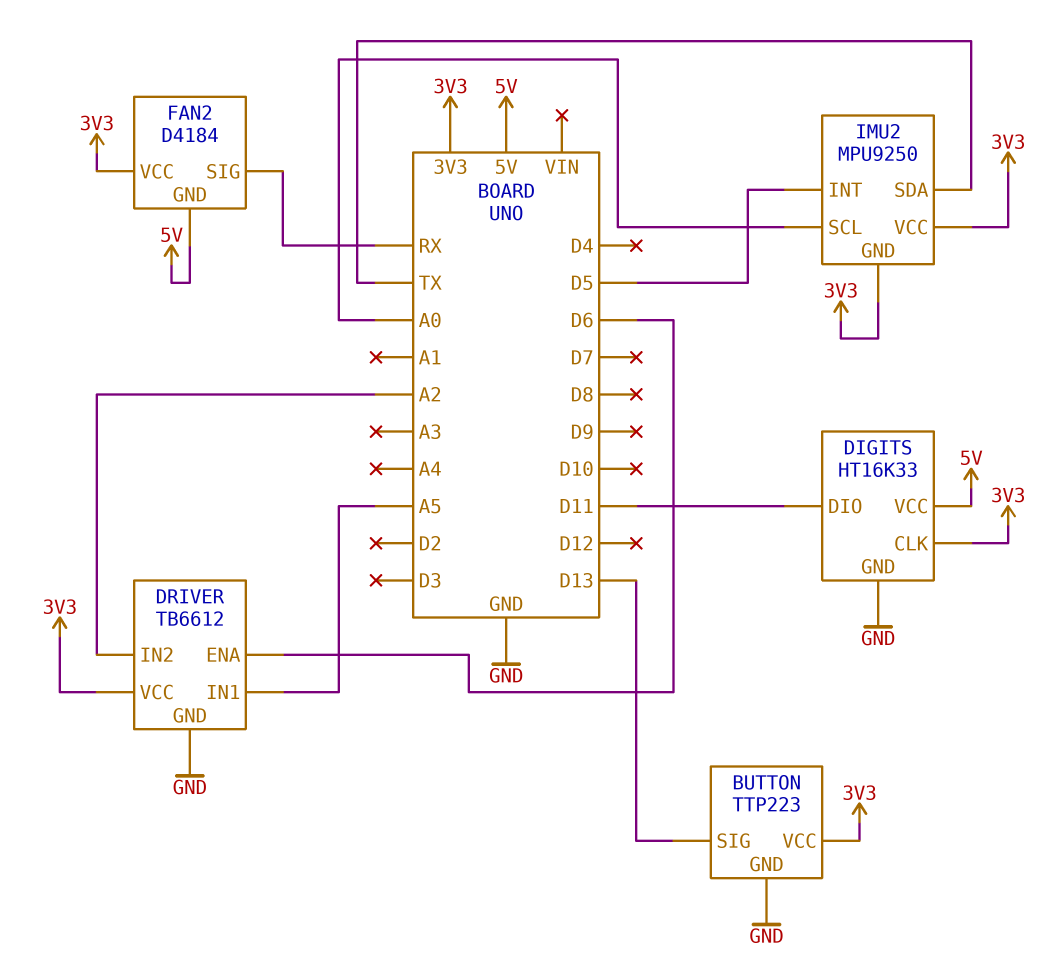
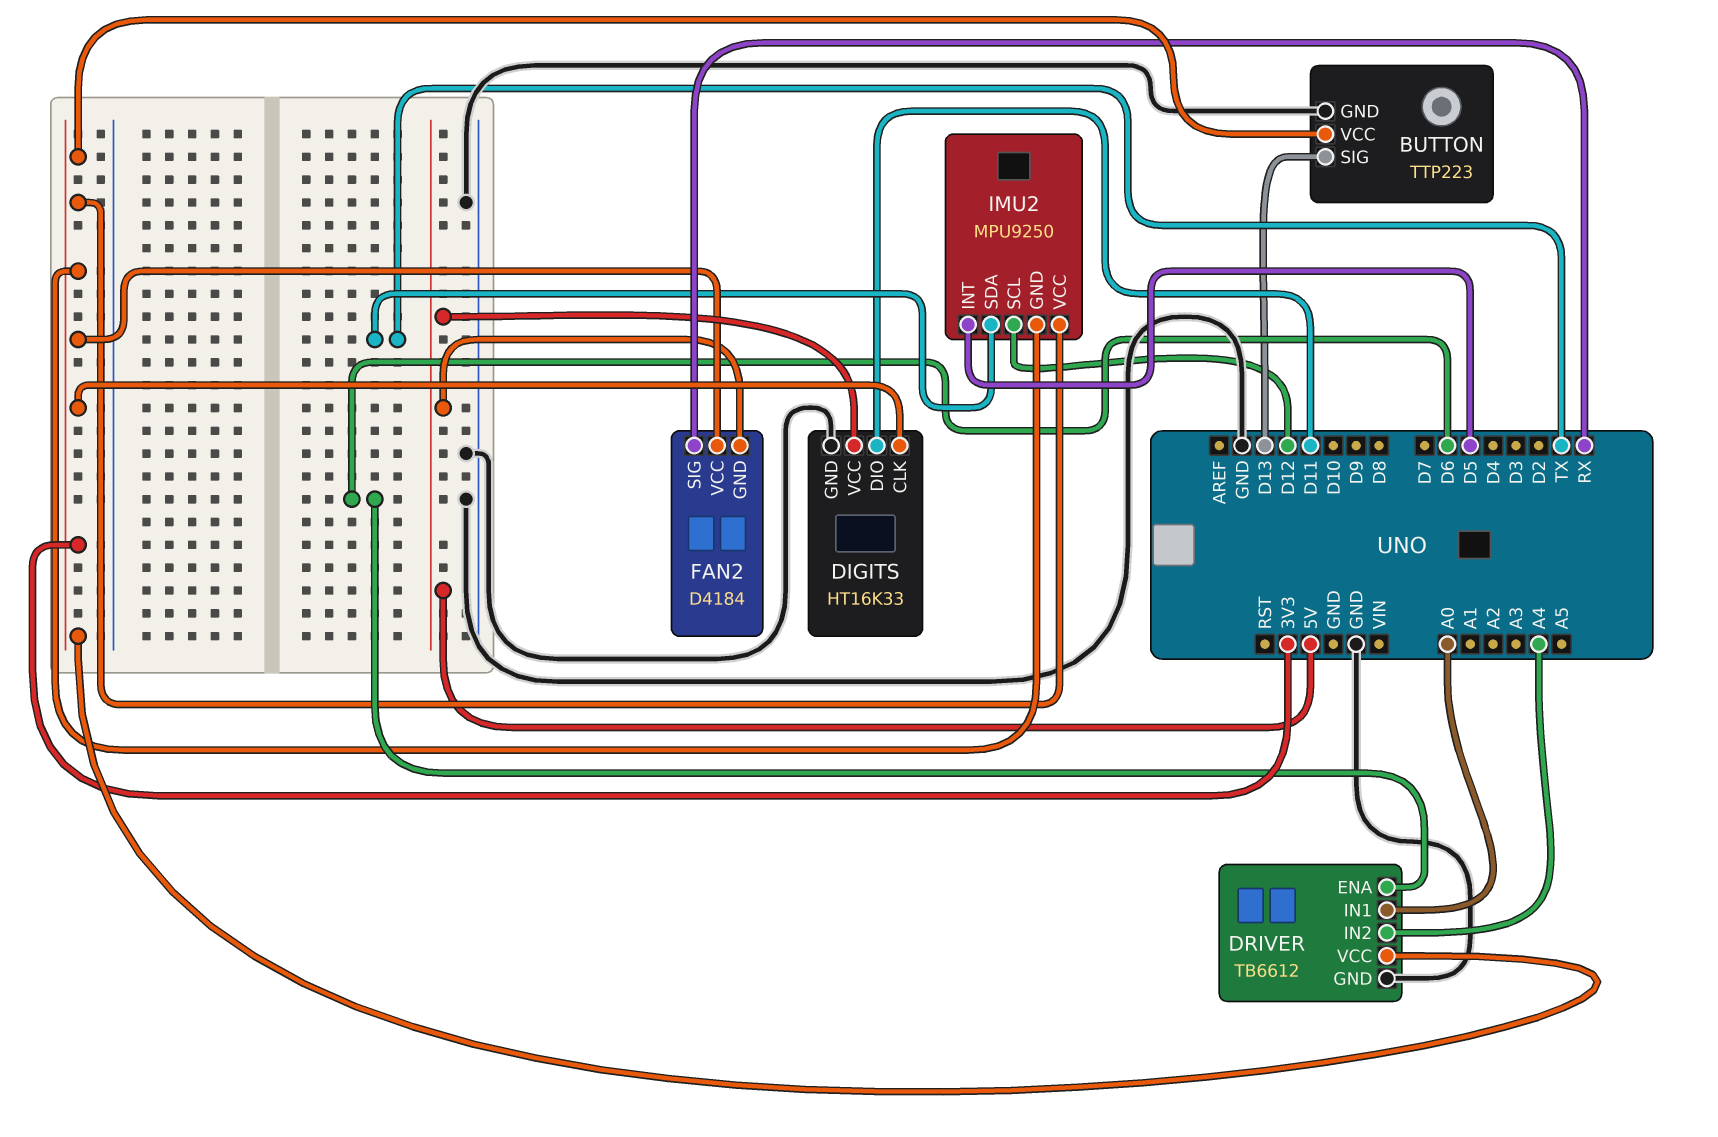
DRIVER pin IN1: A5 -> A0
DRIVER pin IN2: A2 -> A4
IMU2 pin SCL: A0 -> D12

